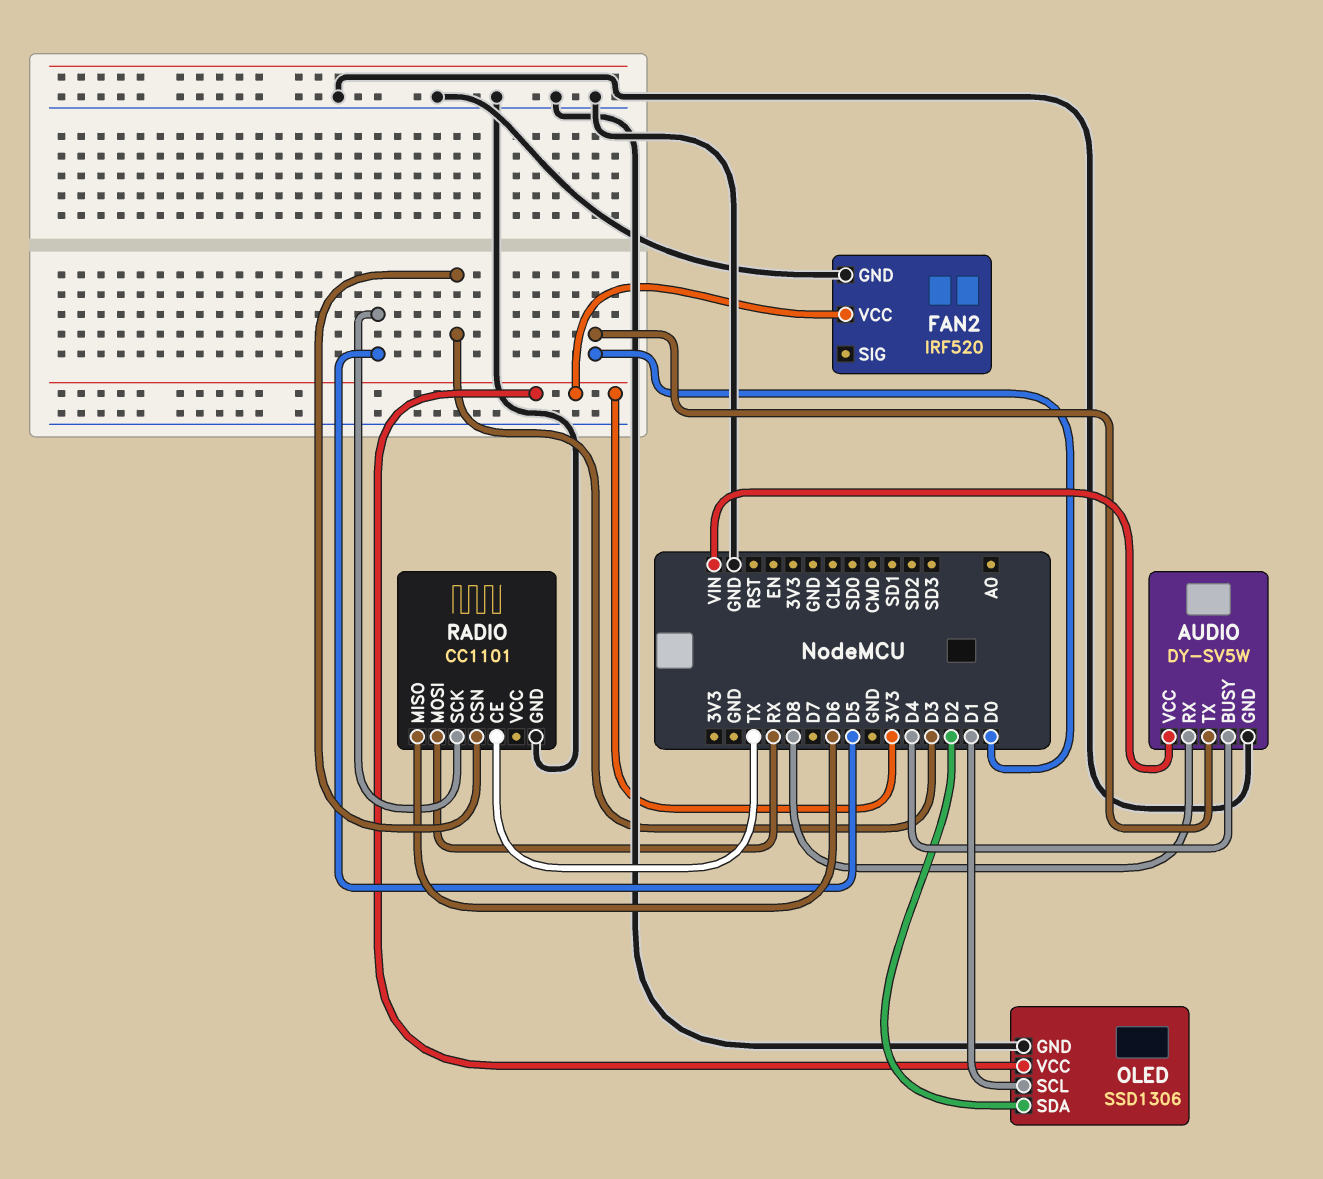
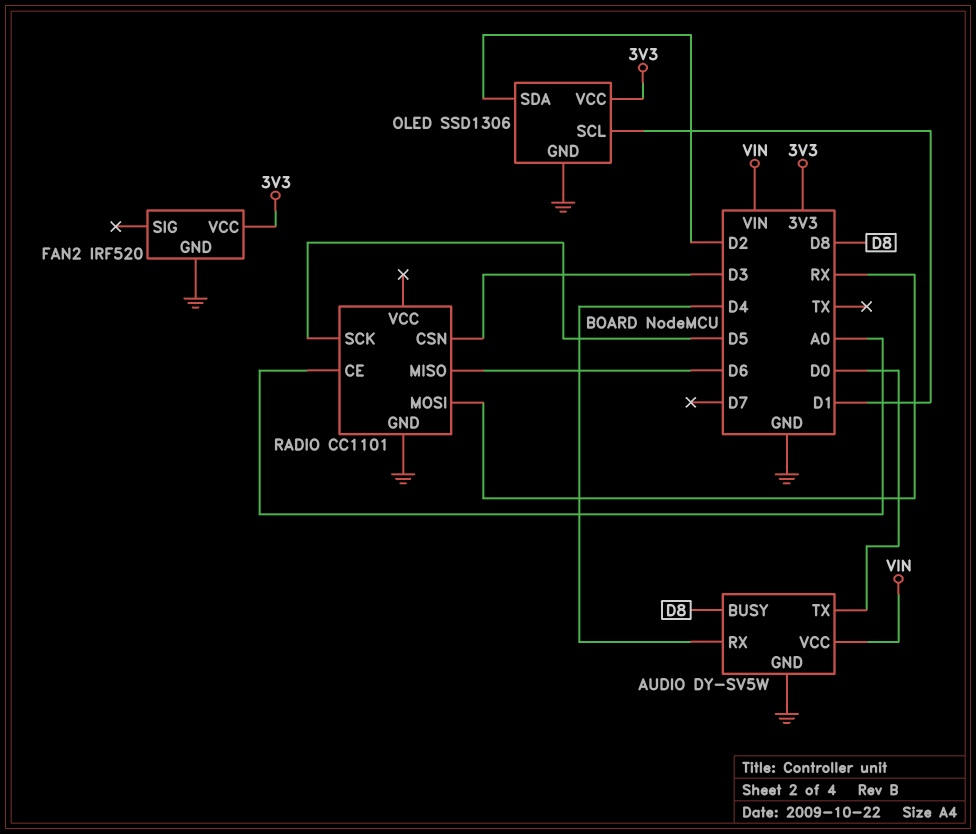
AUDIO pin BUSY: D4 -> D8
AUDIO pin RX: D8 -> D4
RADIO pin CE: TX -> A0

